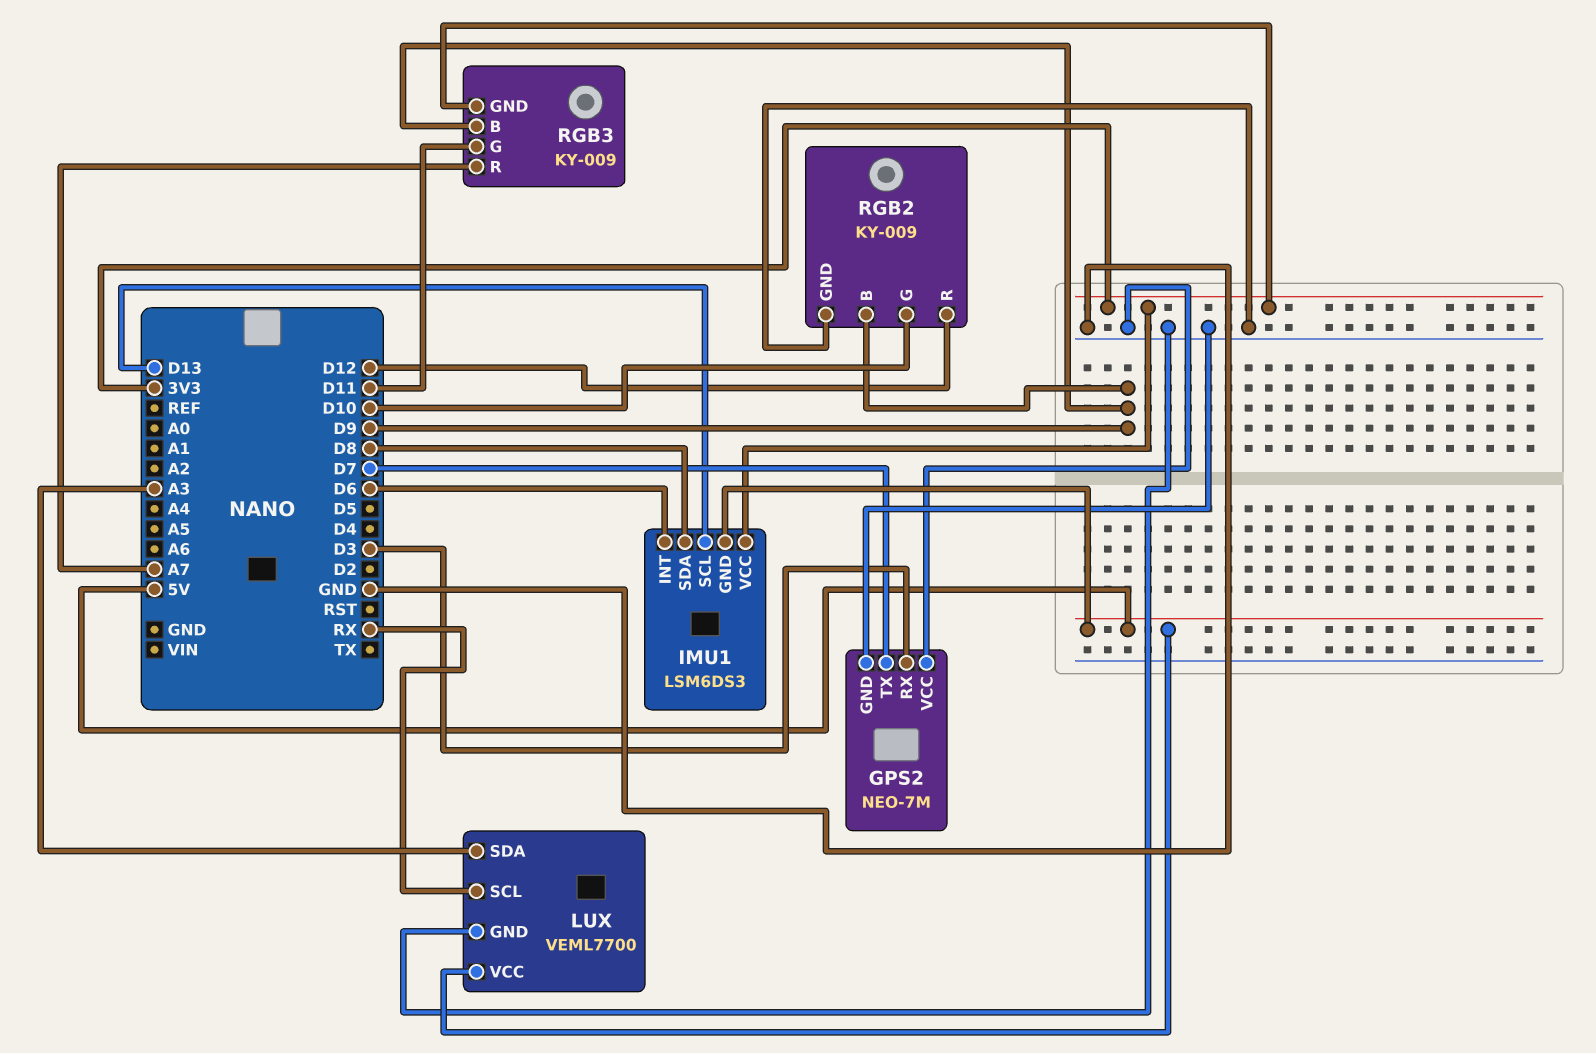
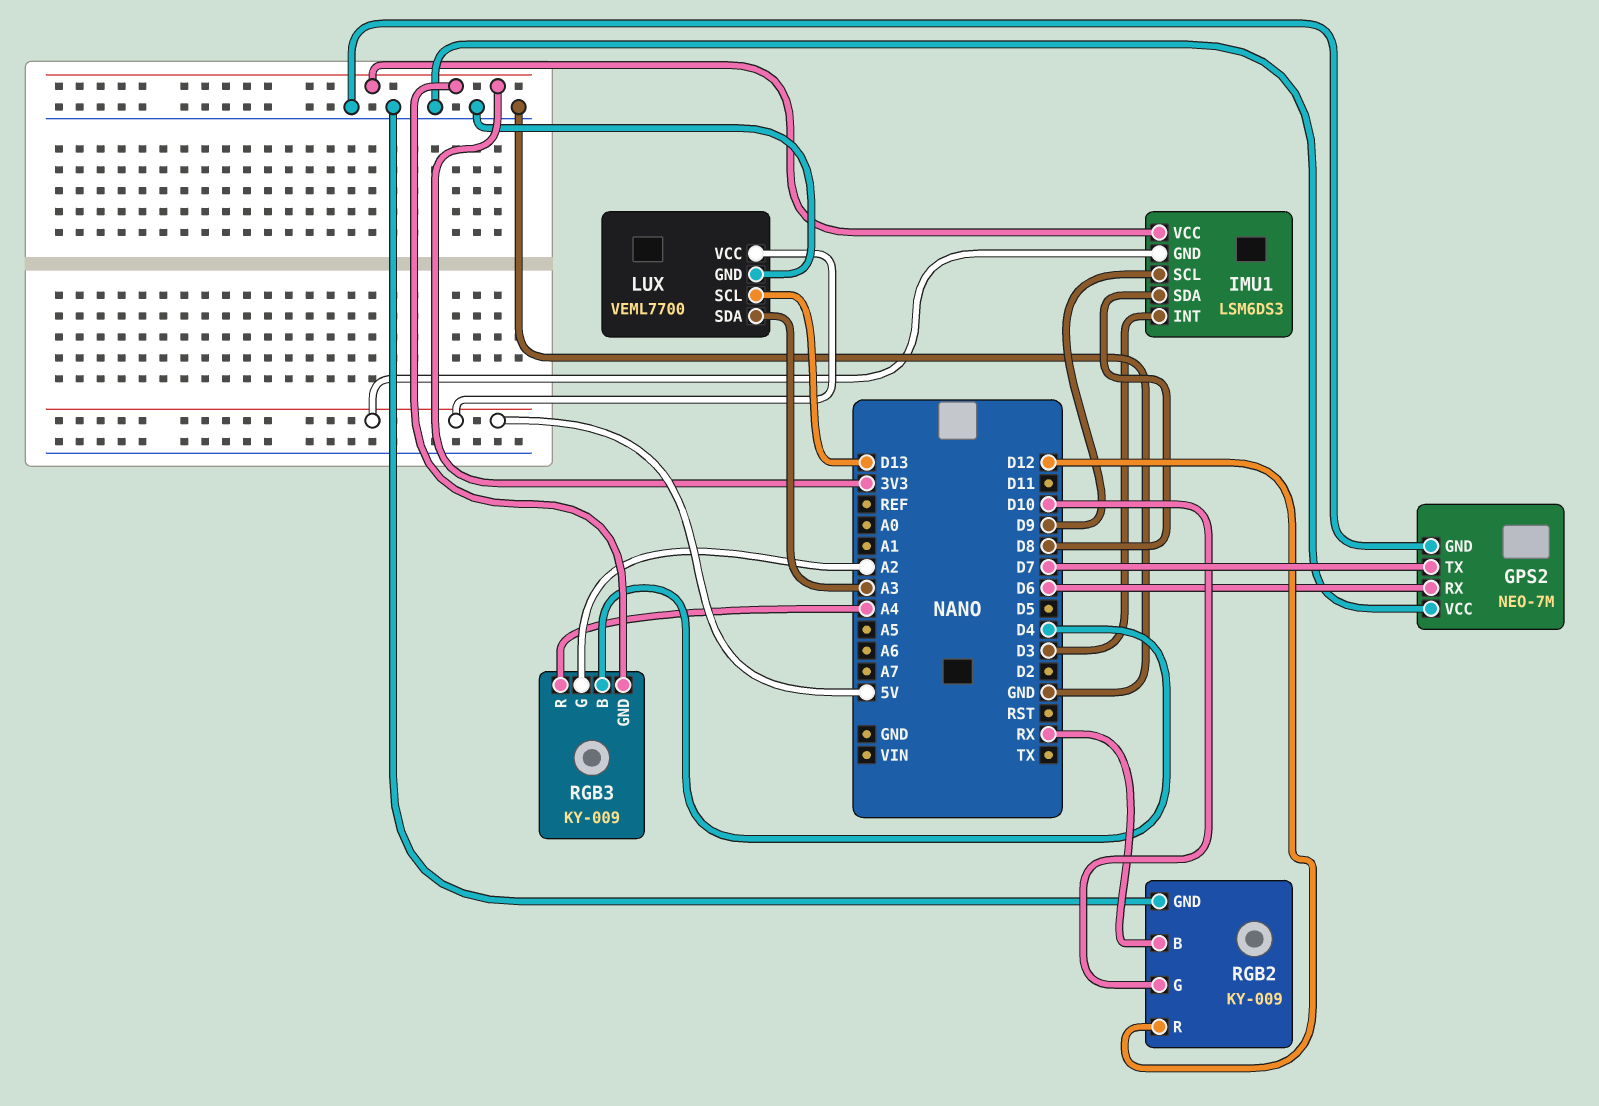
GPS2 pin RX: D3 -> D6
IMU1 pin INT: D6 -> D3
IMU1 pin SCL: D13 -> D9
LUX pin SCL: RX -> D13
RGB2 pin B: D9 -> RX
RGB3 pin B: D9 -> D4
RGB3 pin G: D11 -> A2
RGB3 pin R: A7 -> A4

